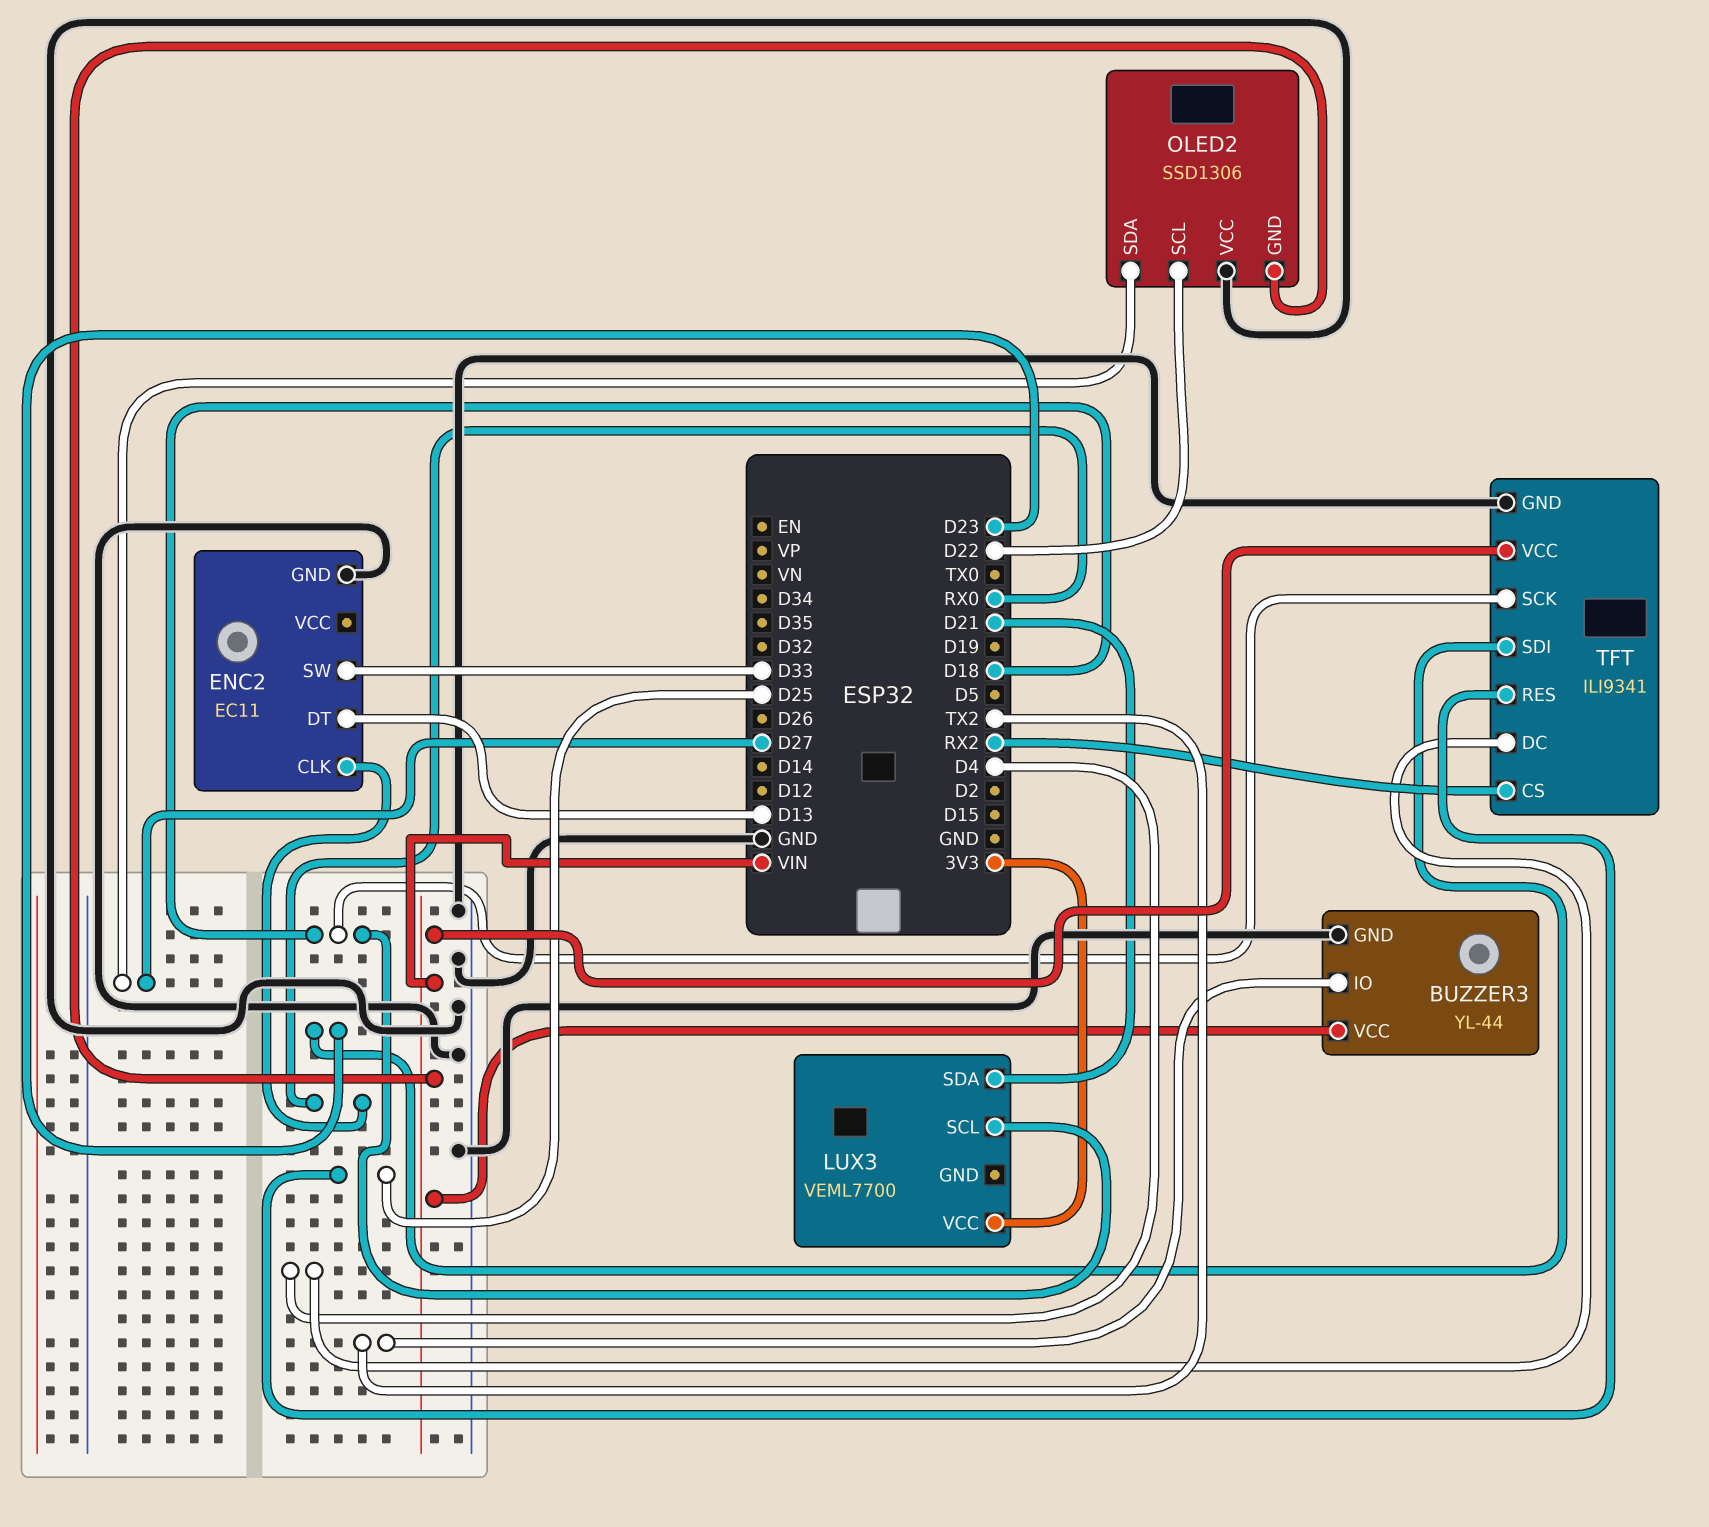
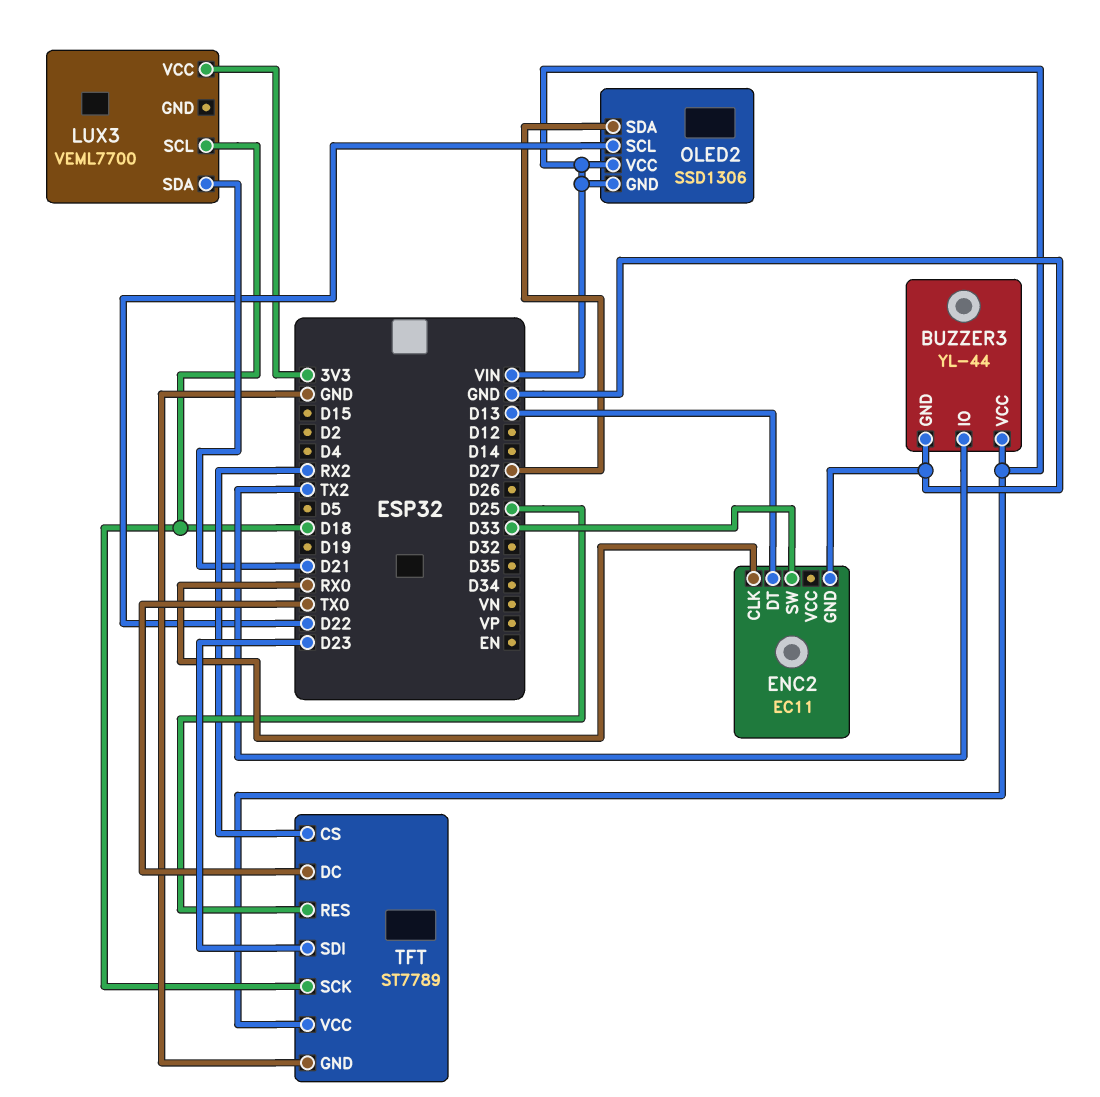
OLED2 pin VCC: GND -> VIN
TFT: ILI9341 -> ST7789
TFT pin DC: D4 -> TX0

